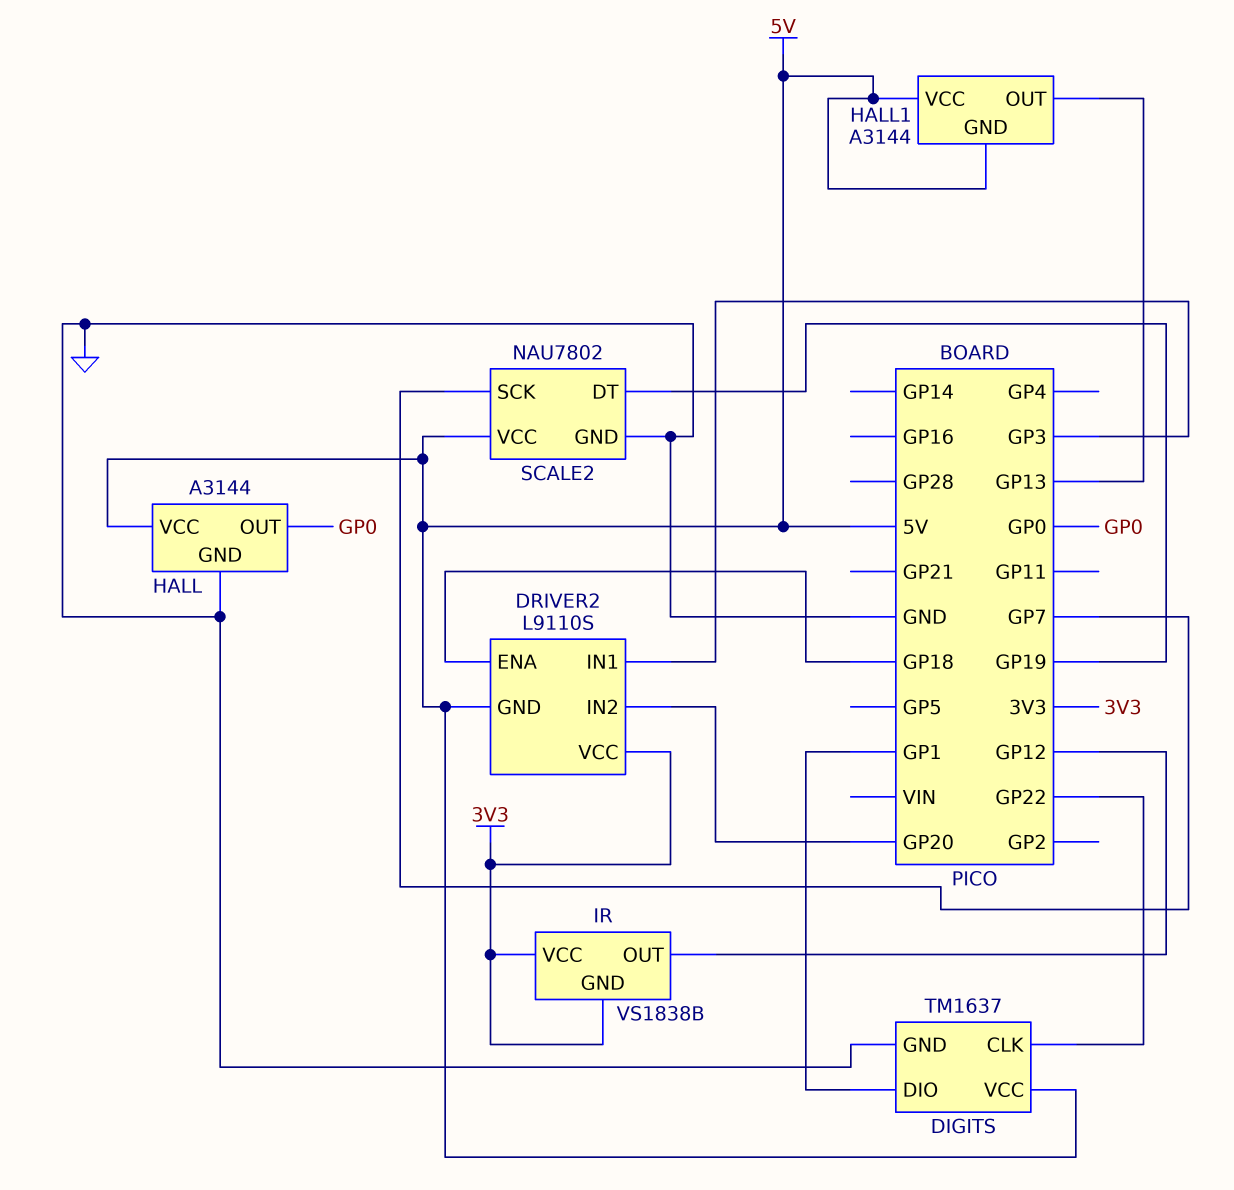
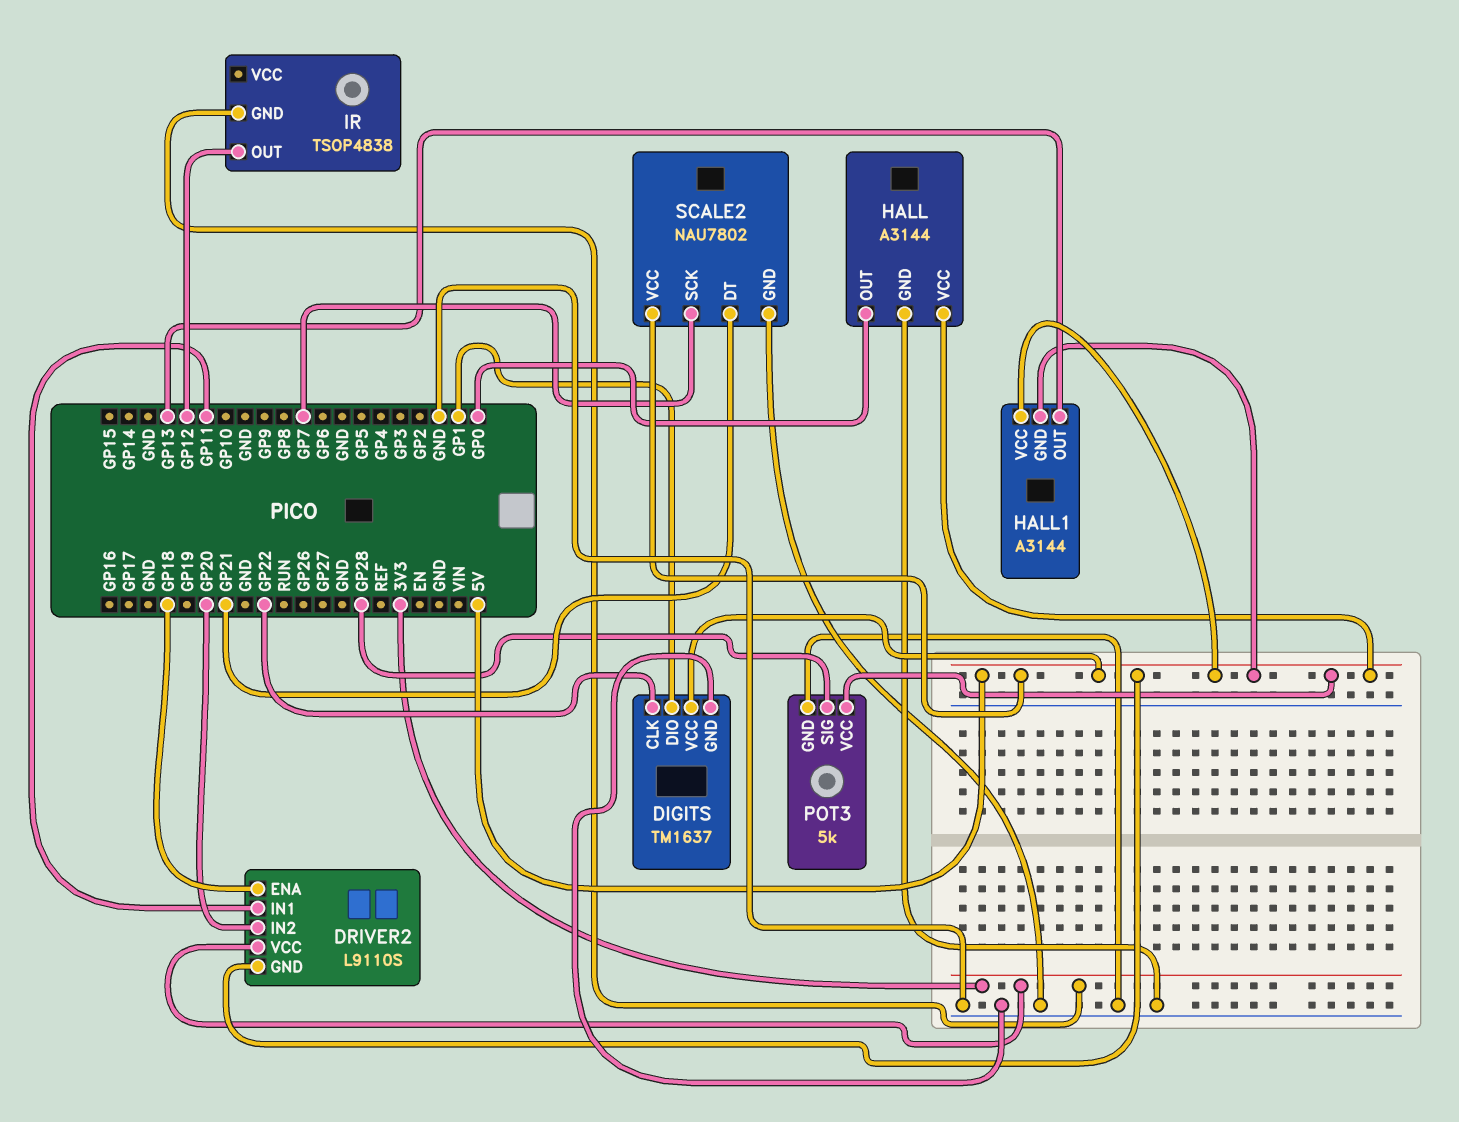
DRIVER2 pin IN1: GP3 -> GP11
IR: VS1838B -> TSOP4838
IR pin VCC: 3V3 -> none
POT3: none -> 5k
POT3 pin GND: none -> GND
POT3 pin SIG: none -> GP28
POT3 pin VCC: none -> 5V
SCALE2 pin DT: GP19 -> GP21

